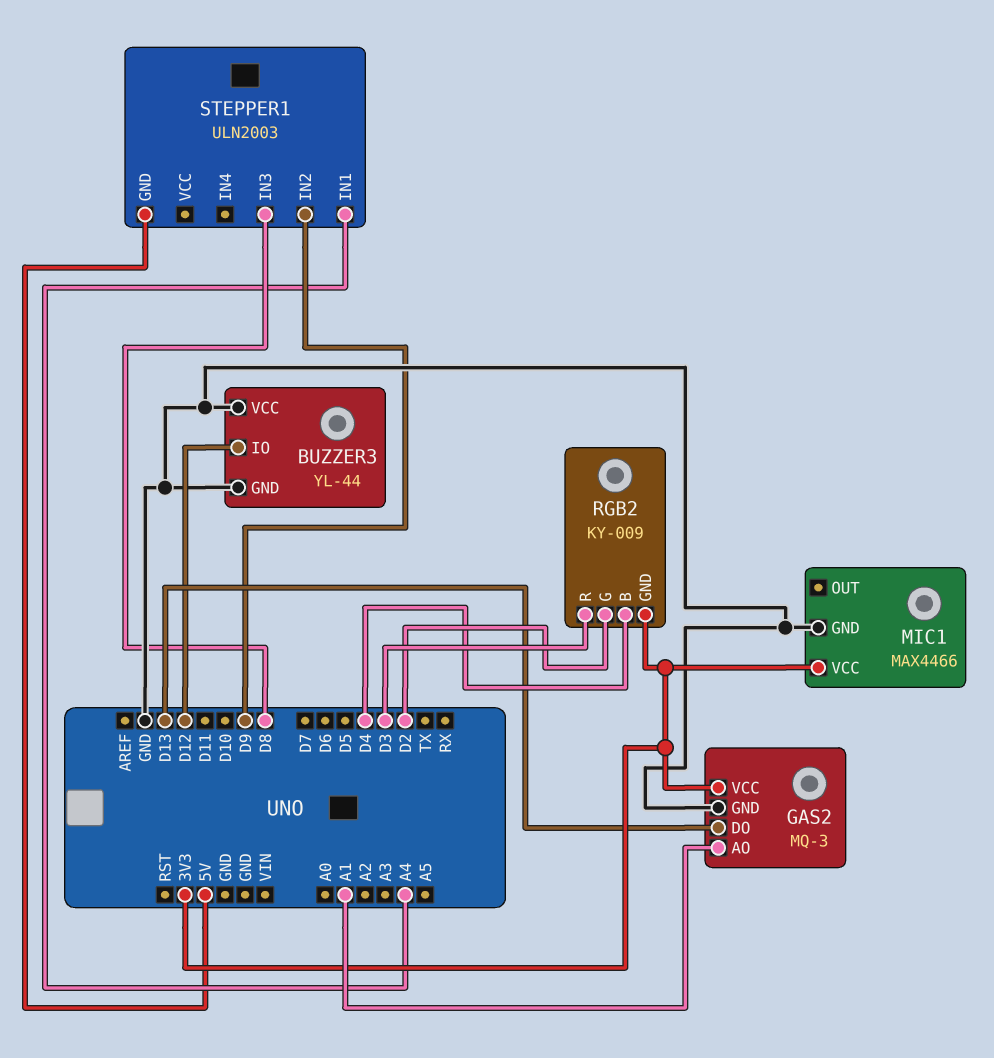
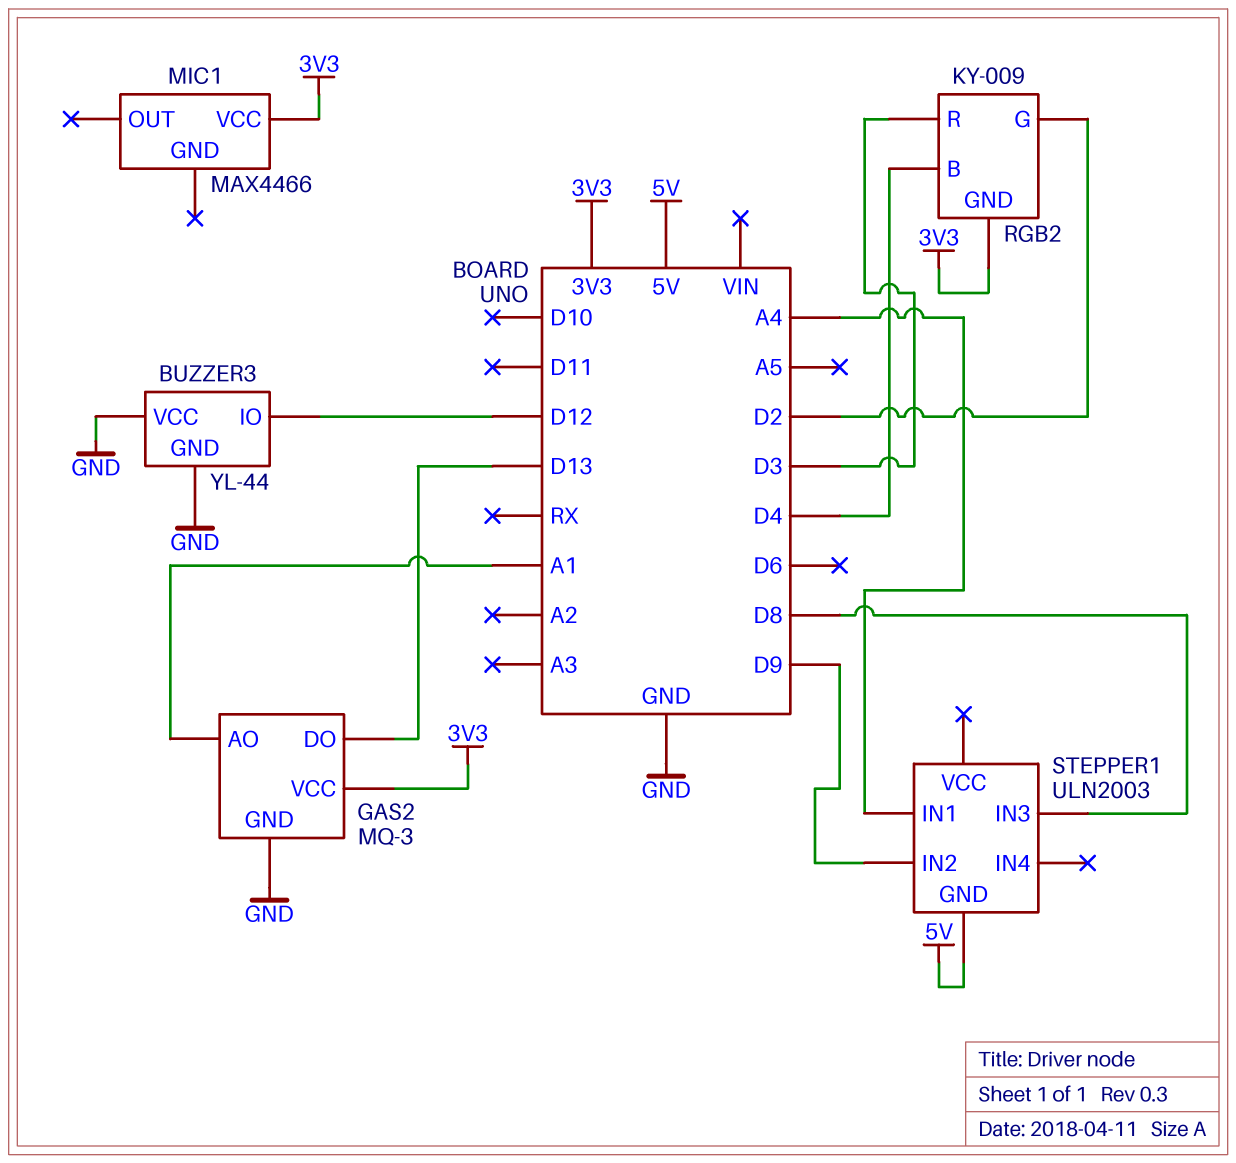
MIC1 pin GND: GND -> none

